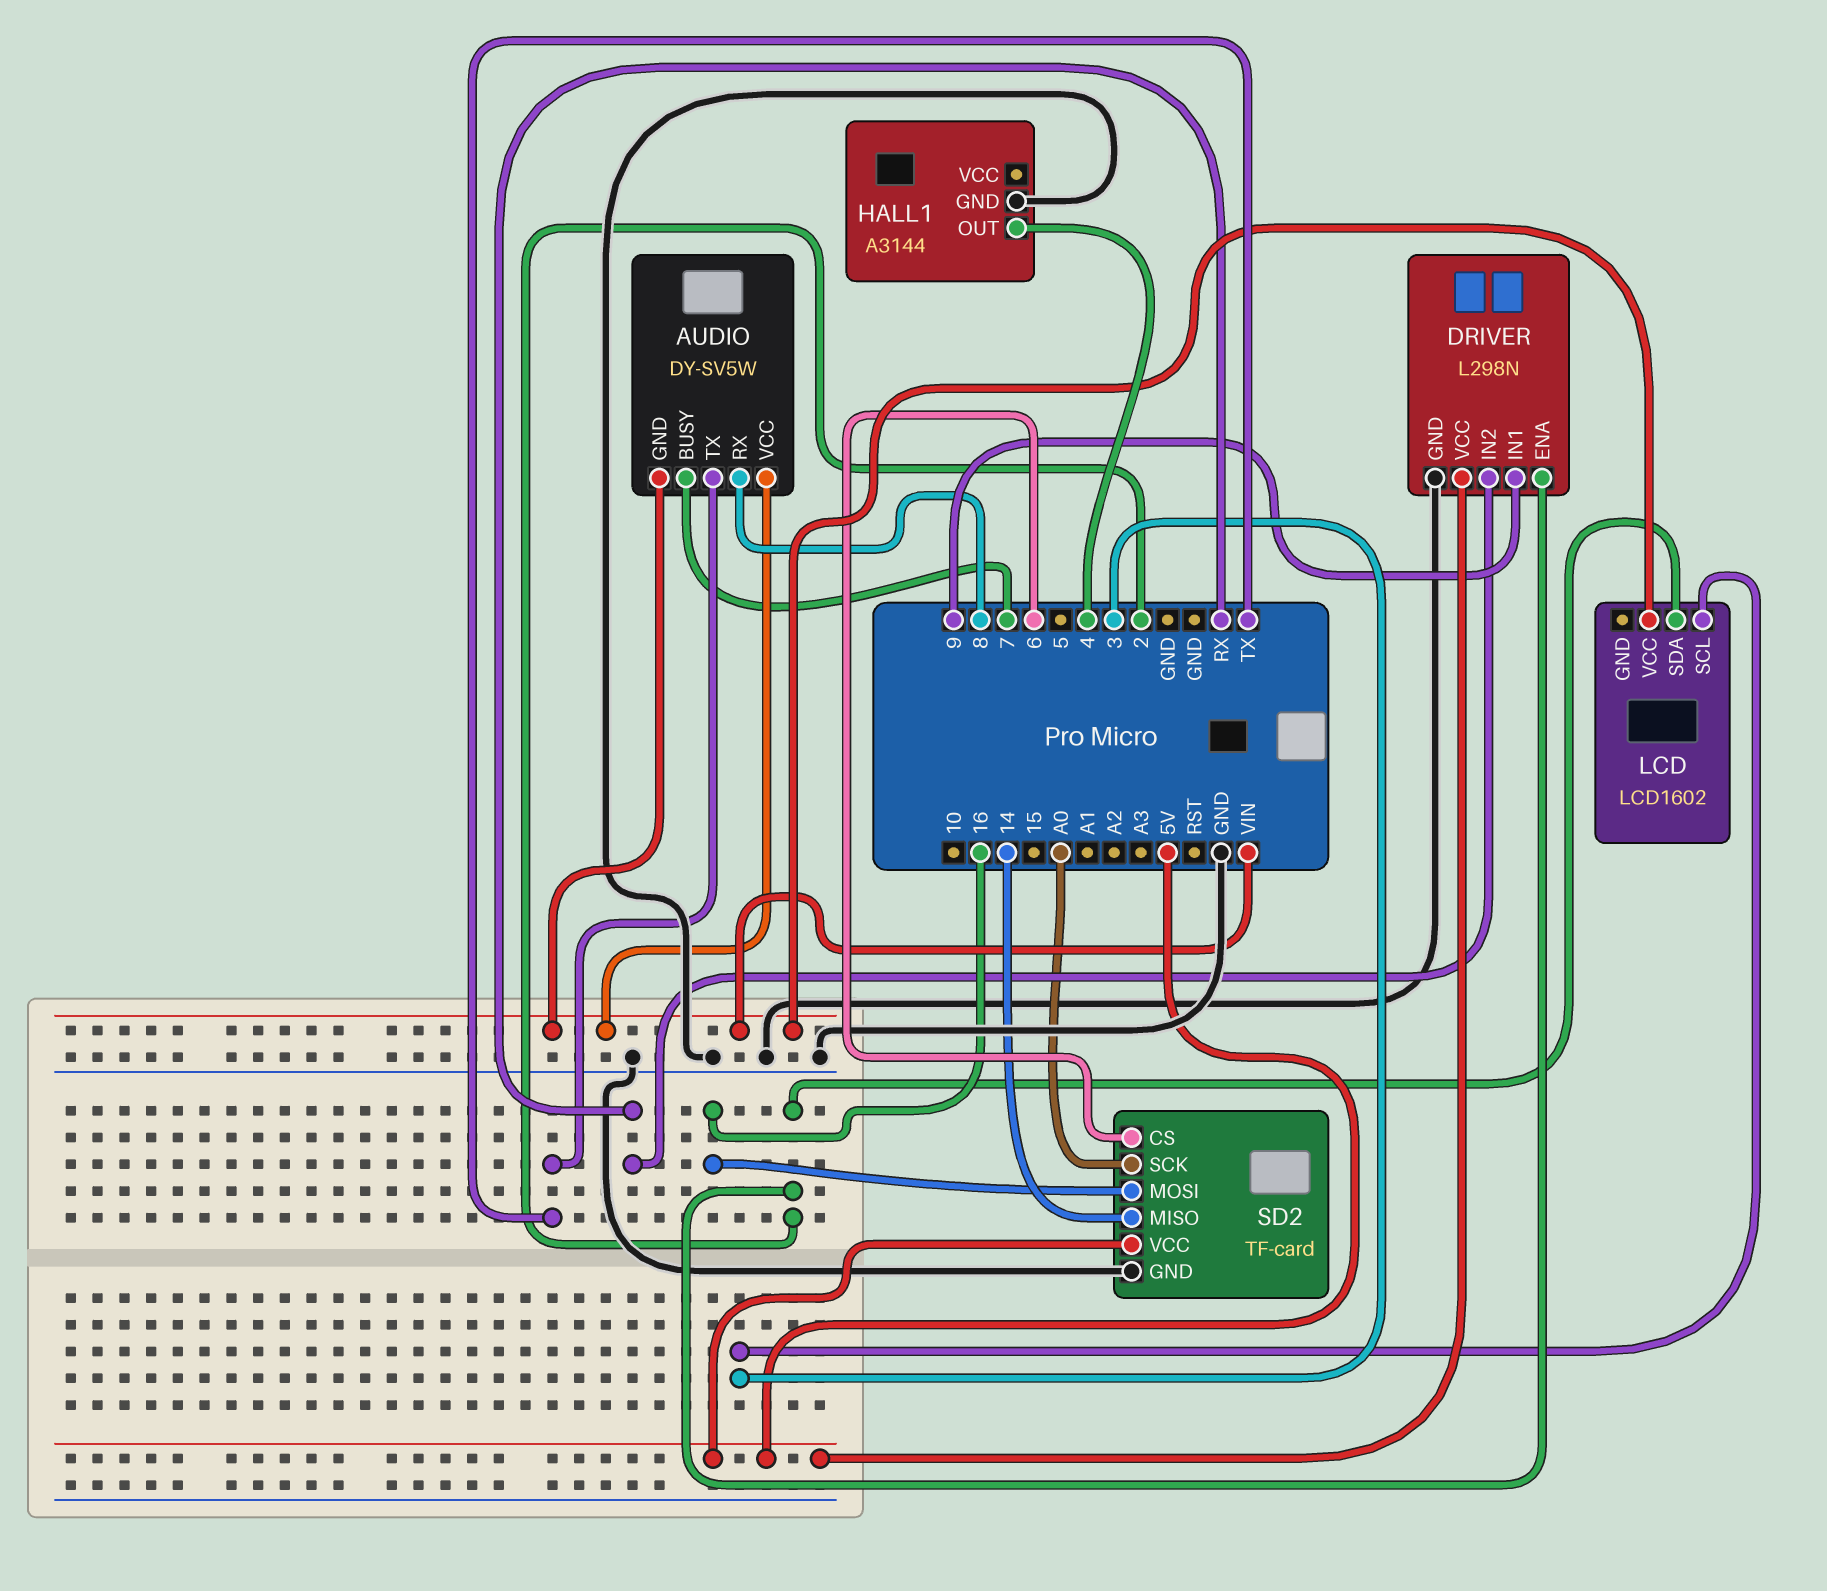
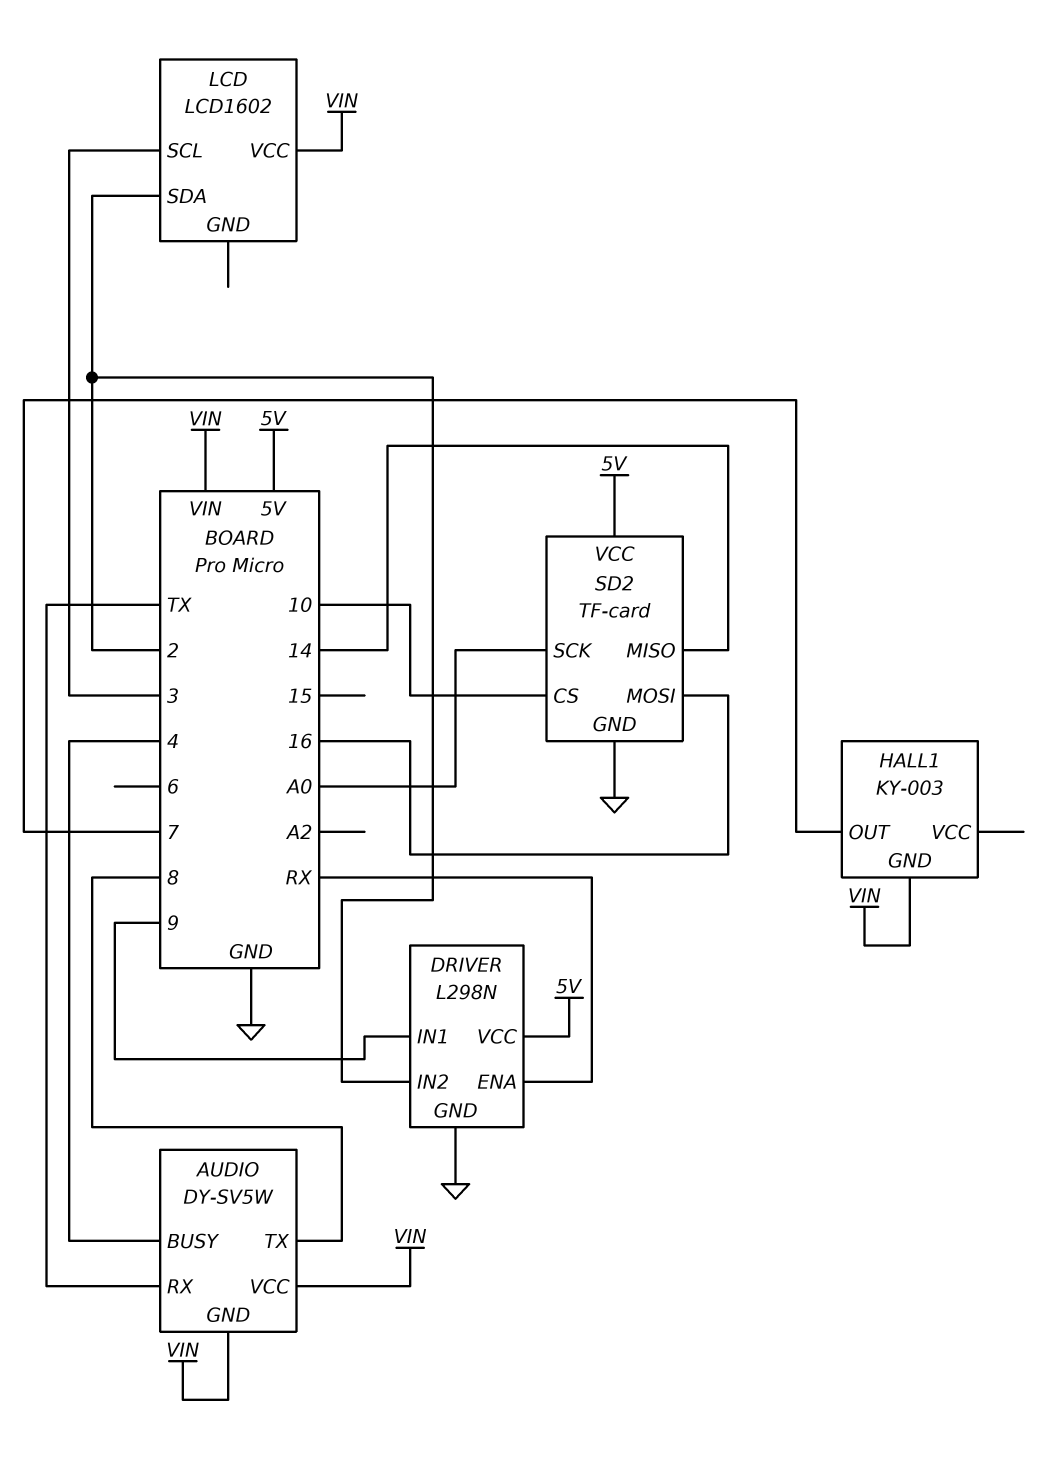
AUDIO pin BUSY: 7 -> 4
AUDIO pin RX: 8 -> TX
AUDIO pin TX: TX -> 8
DRIVER pin ENA: 2 -> RX
DRIVER pin IN2: RX -> 2
HALL1: A3144 -> KY-003
HALL1 pin GND: GND -> VIN
HALL1 pin OUT: 4 -> 7
SD2 pin CS: 6 -> 10

